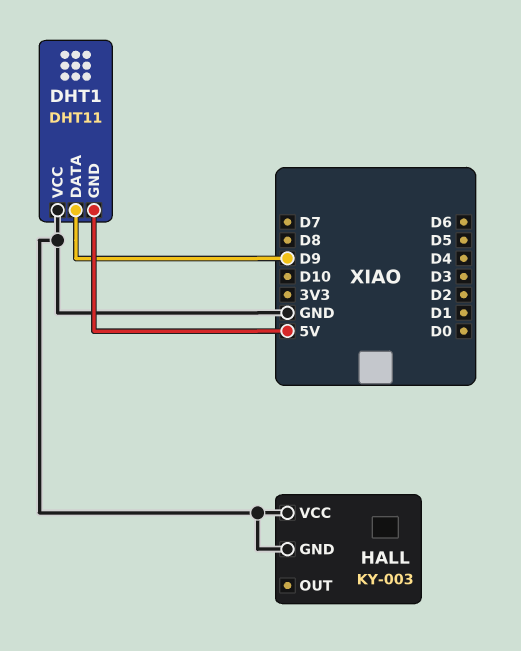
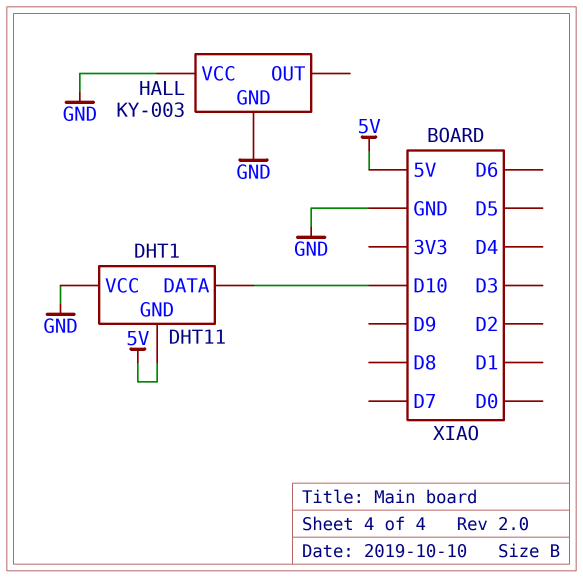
DHT1 pin DATA: D9 -> D10

